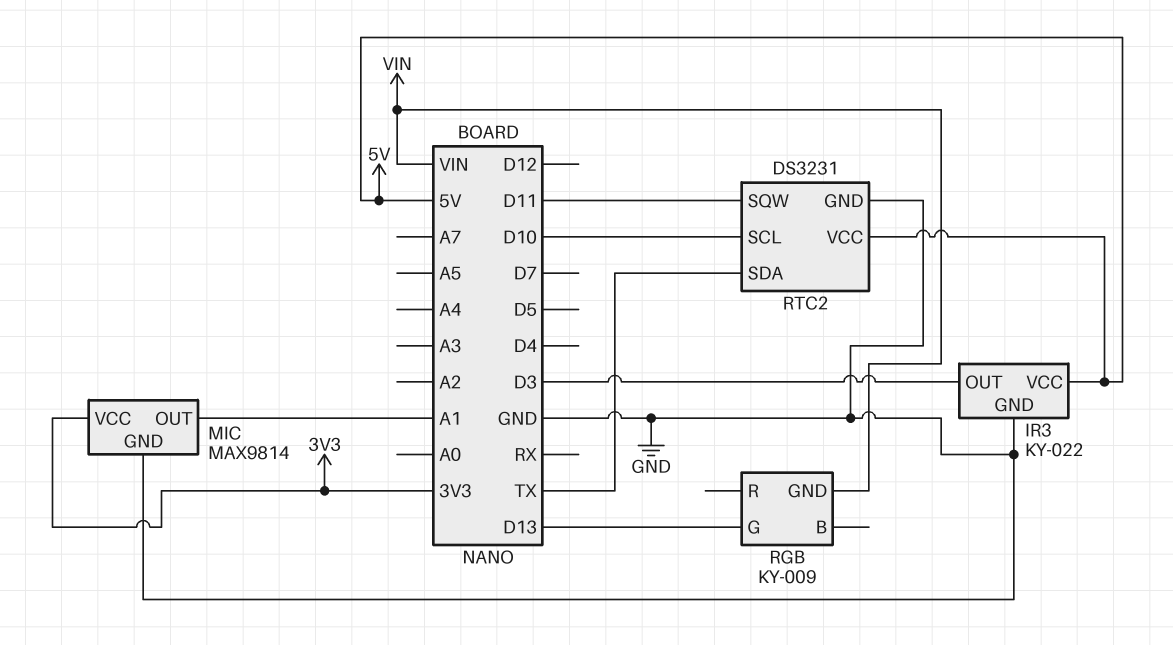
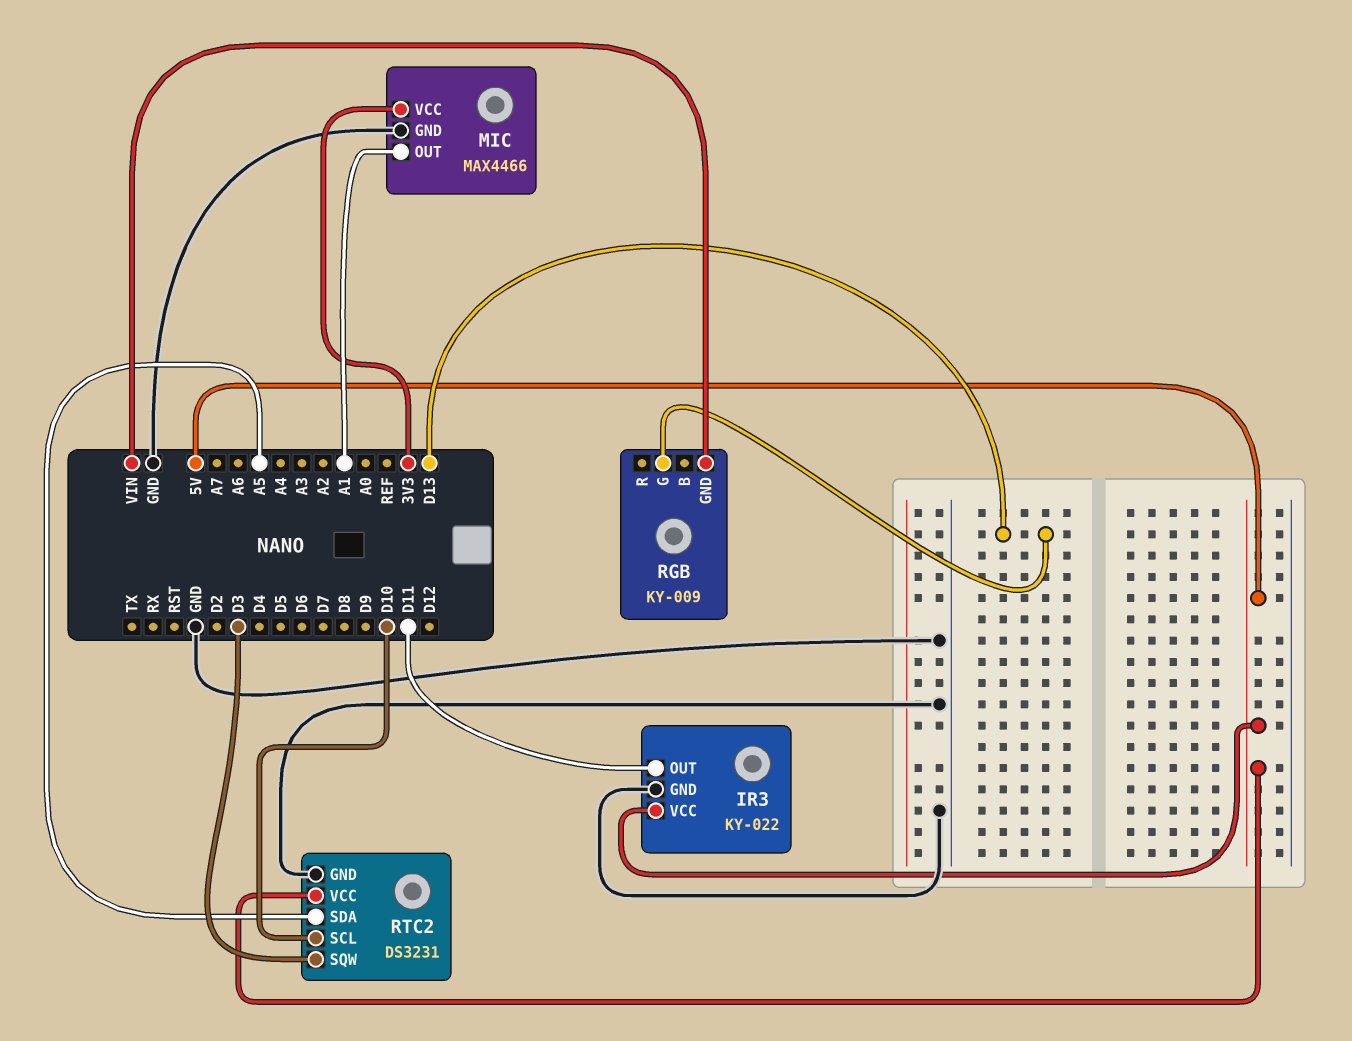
IR3 pin OUT: D3 -> D11
MIC: MAX9814 -> MAX4466
RTC2 pin SDA: TX -> A5
RTC2 pin SQW: D11 -> D3

